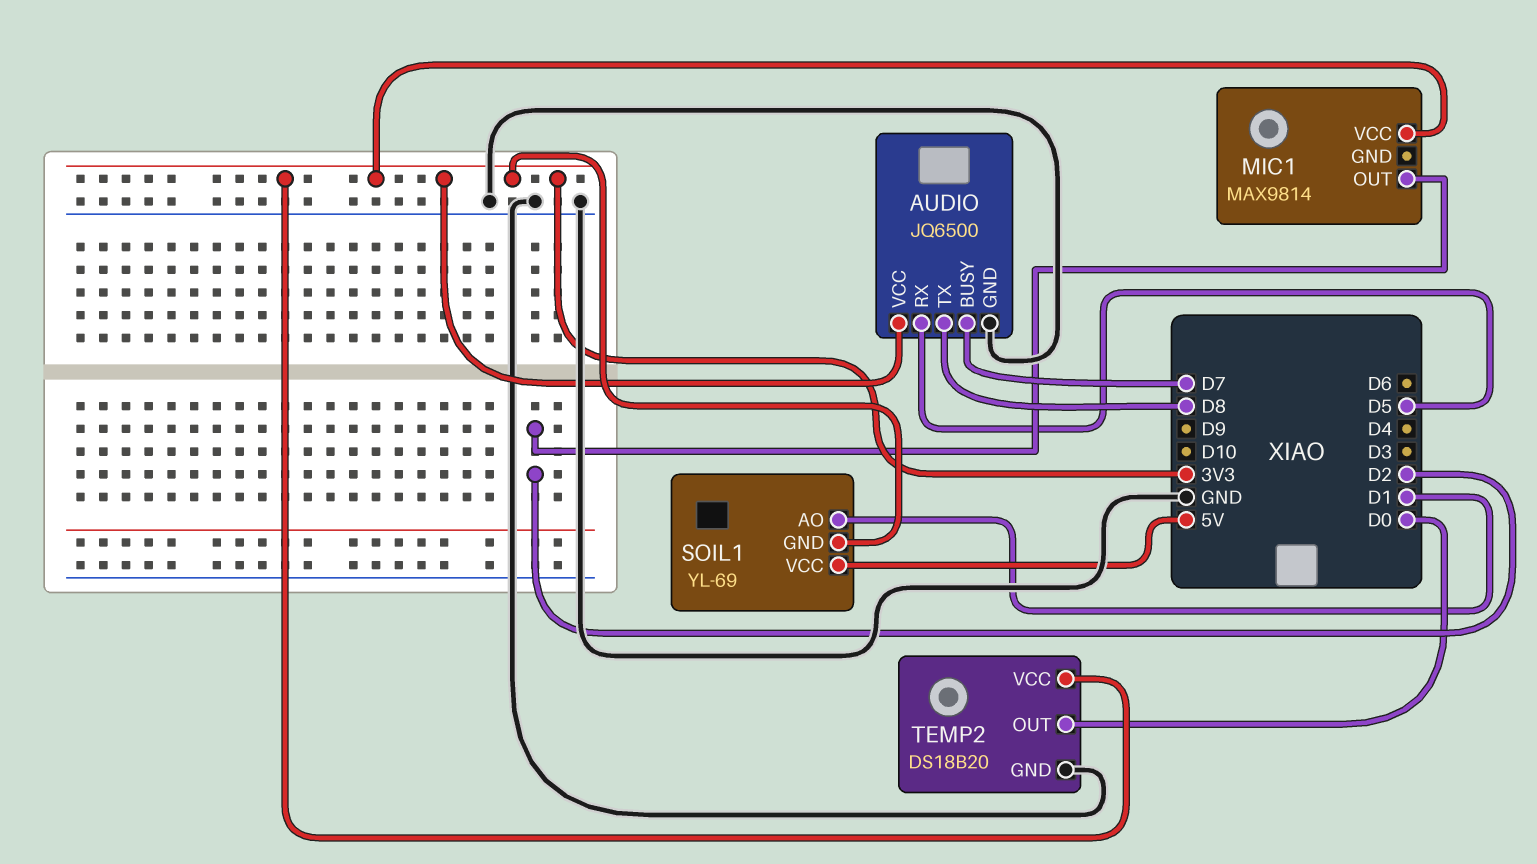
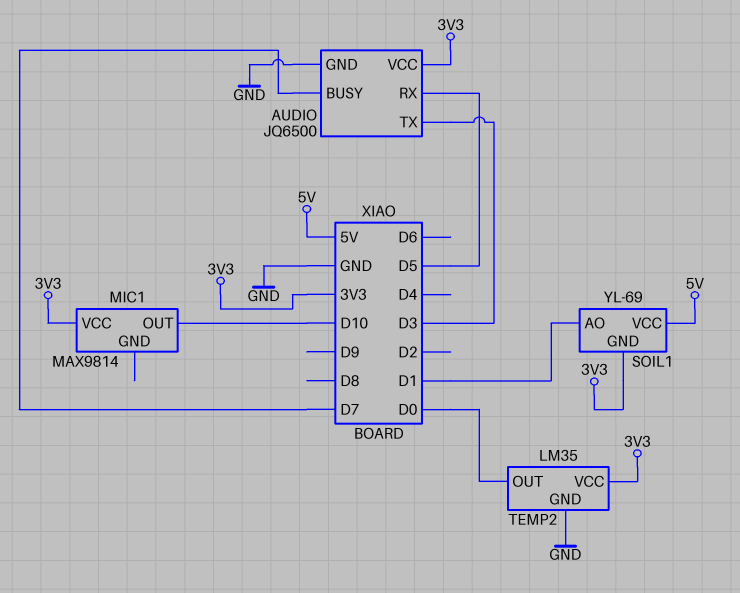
AUDIO pin TX: D8 -> D3
MIC1 pin OUT: D2 -> D10
TEMP2: DS18B20 -> LM35

